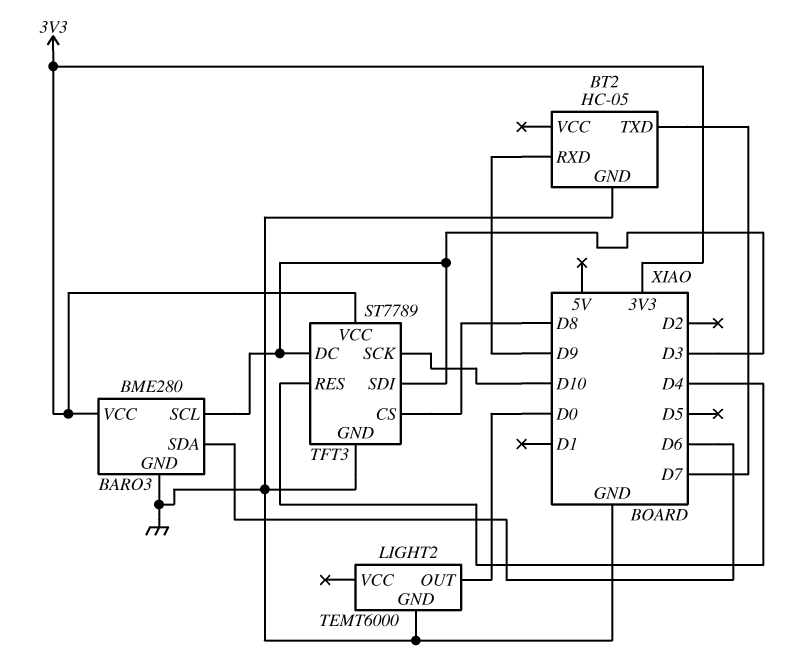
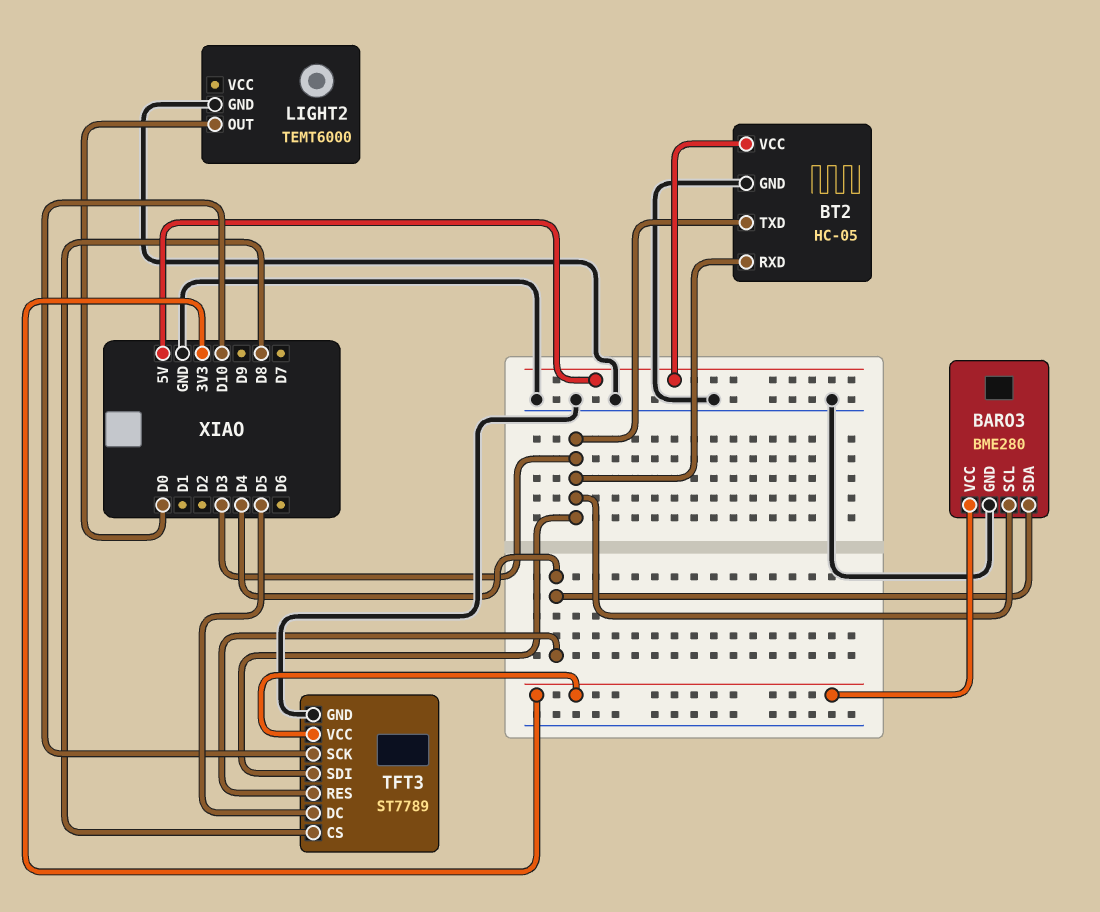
BARO3 pin SDA: D6 -> D4
BT2 pin RXD: D9 -> D3
BT2 pin TXD: D7 -> D3
BT2 pin VCC: none -> 5V
TFT3 pin DC: D3 -> D5

